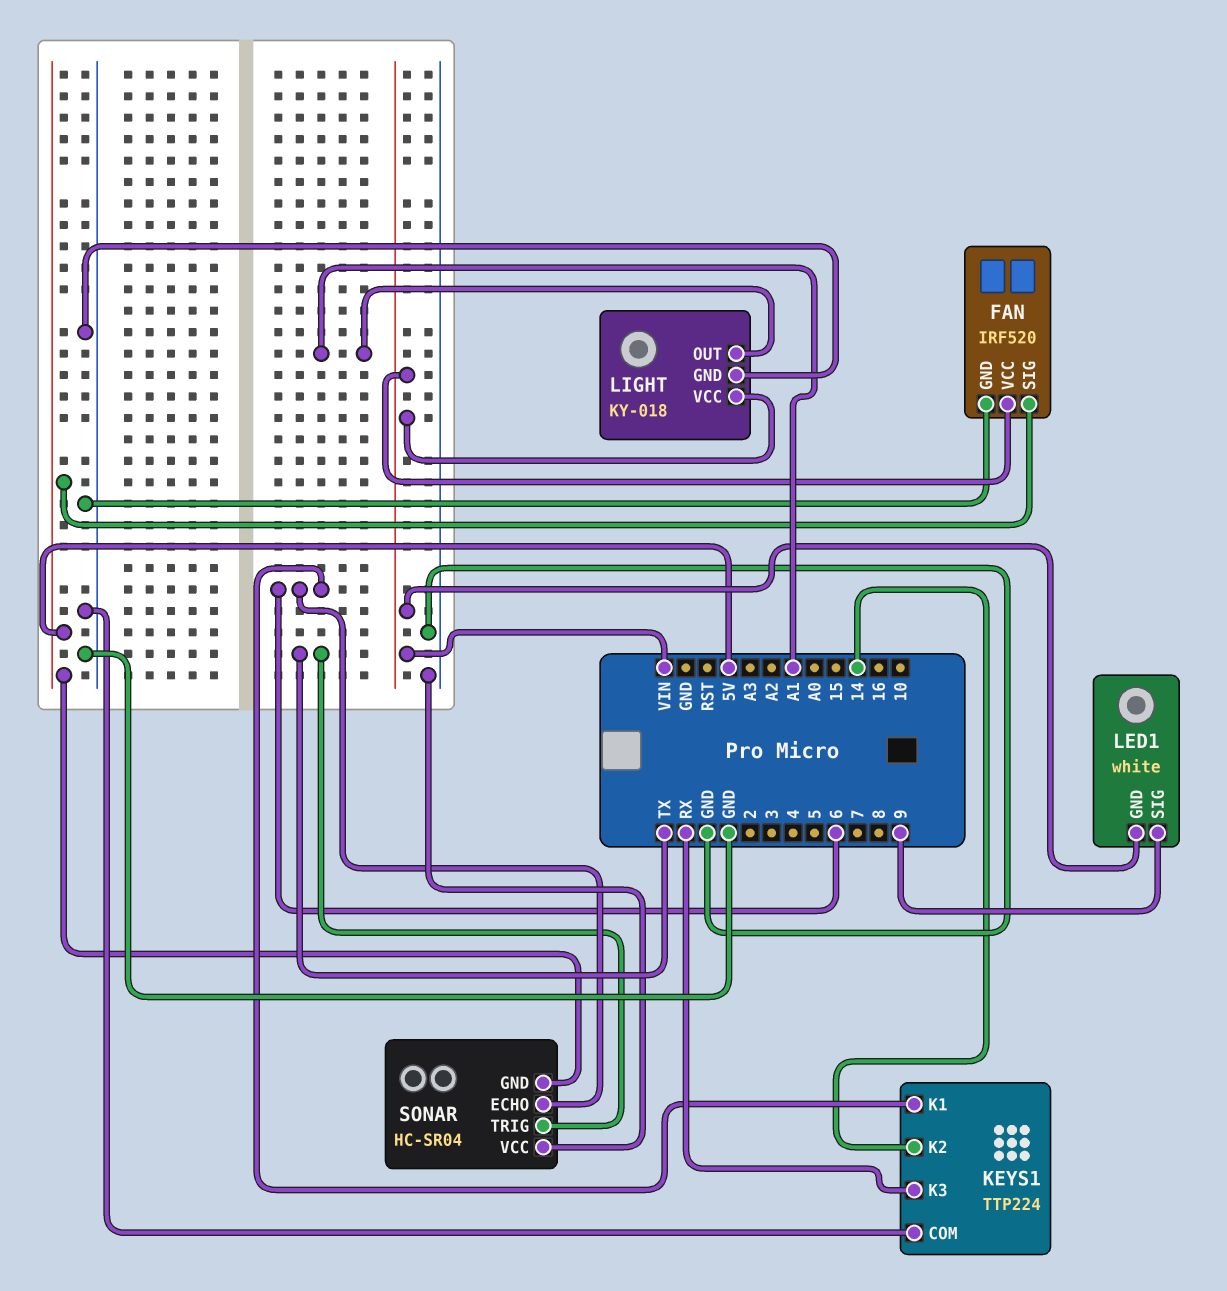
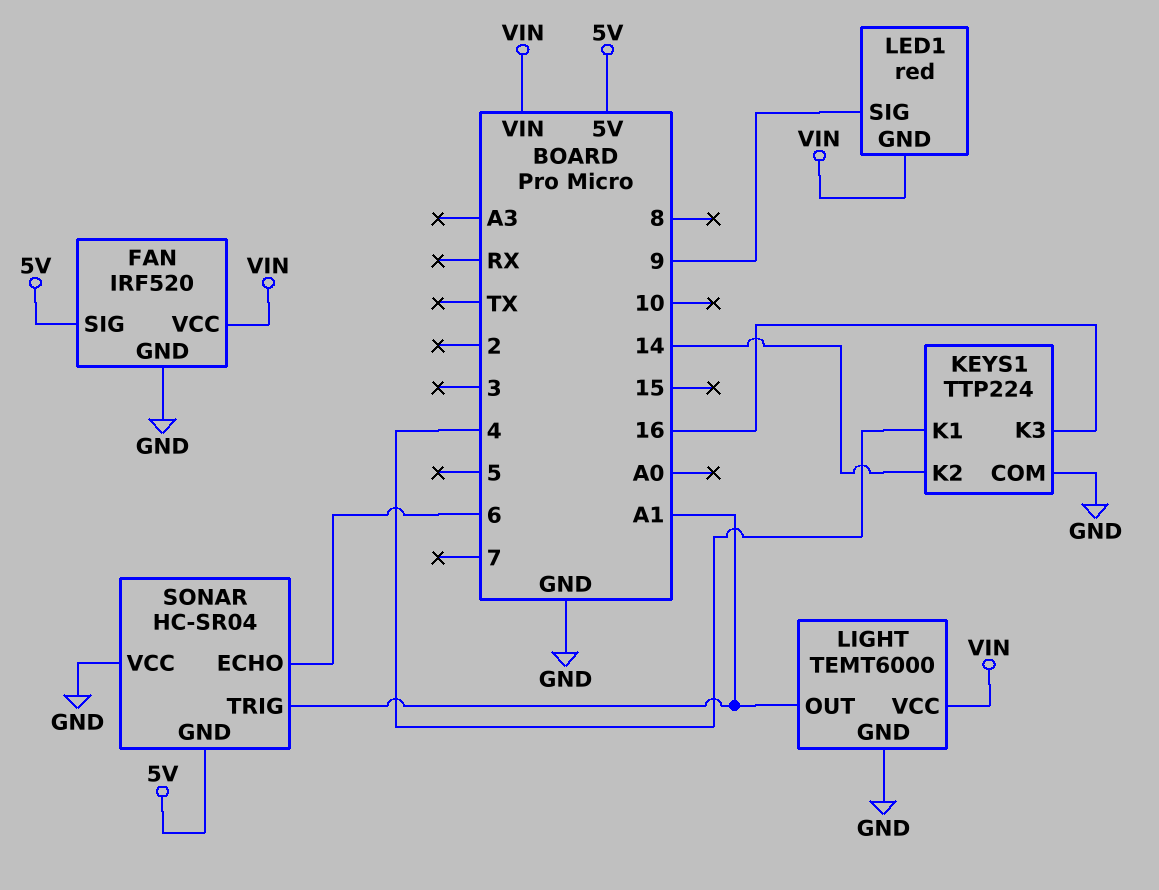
KEYS1 pin K1: 6 -> 4
KEYS1 pin K3: RX -> 16
LED1: white -> red
LIGHT: KY-018 -> TEMT6000
SONAR pin TRIG: TX -> A1

